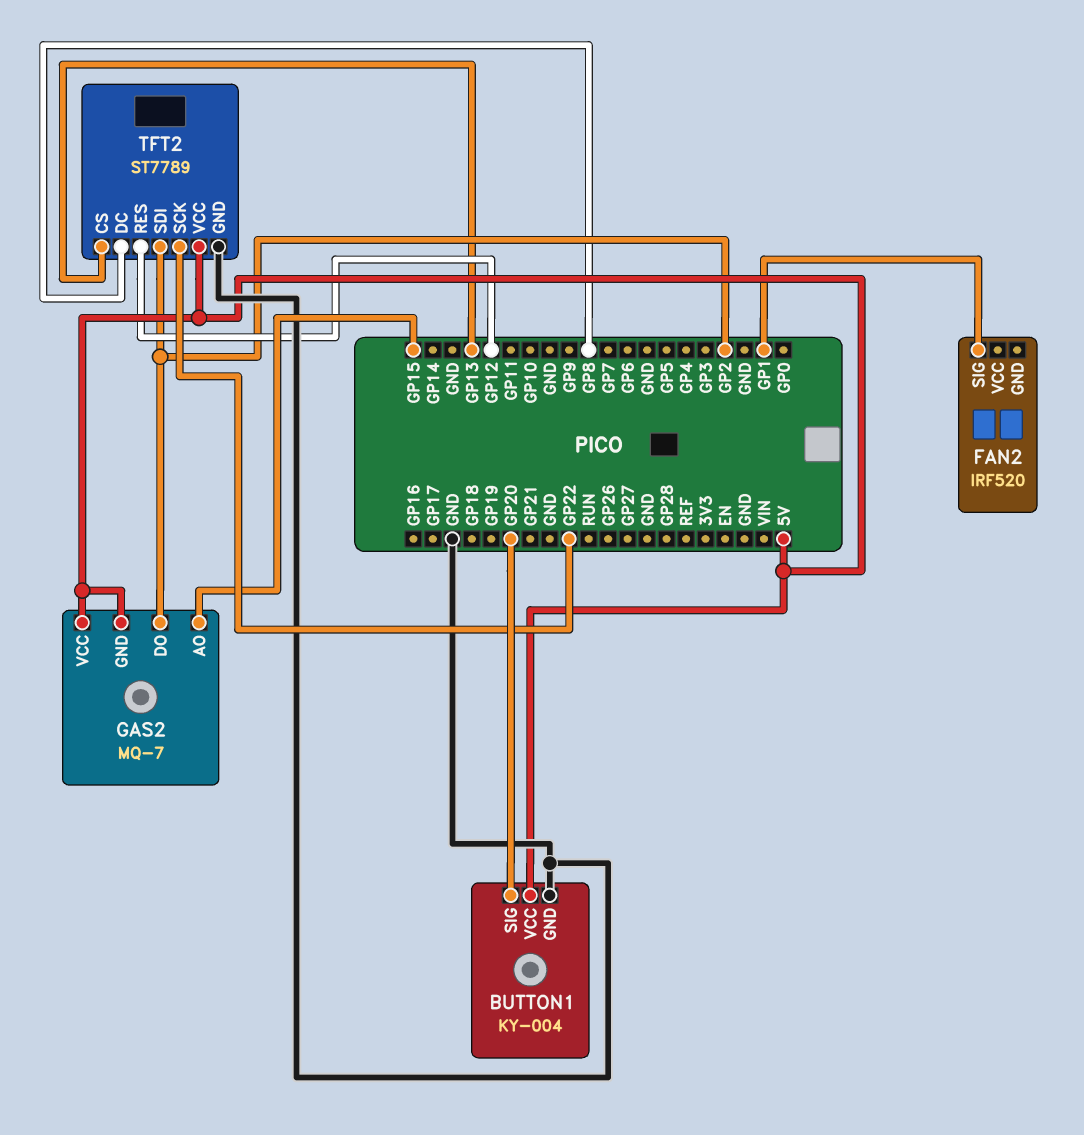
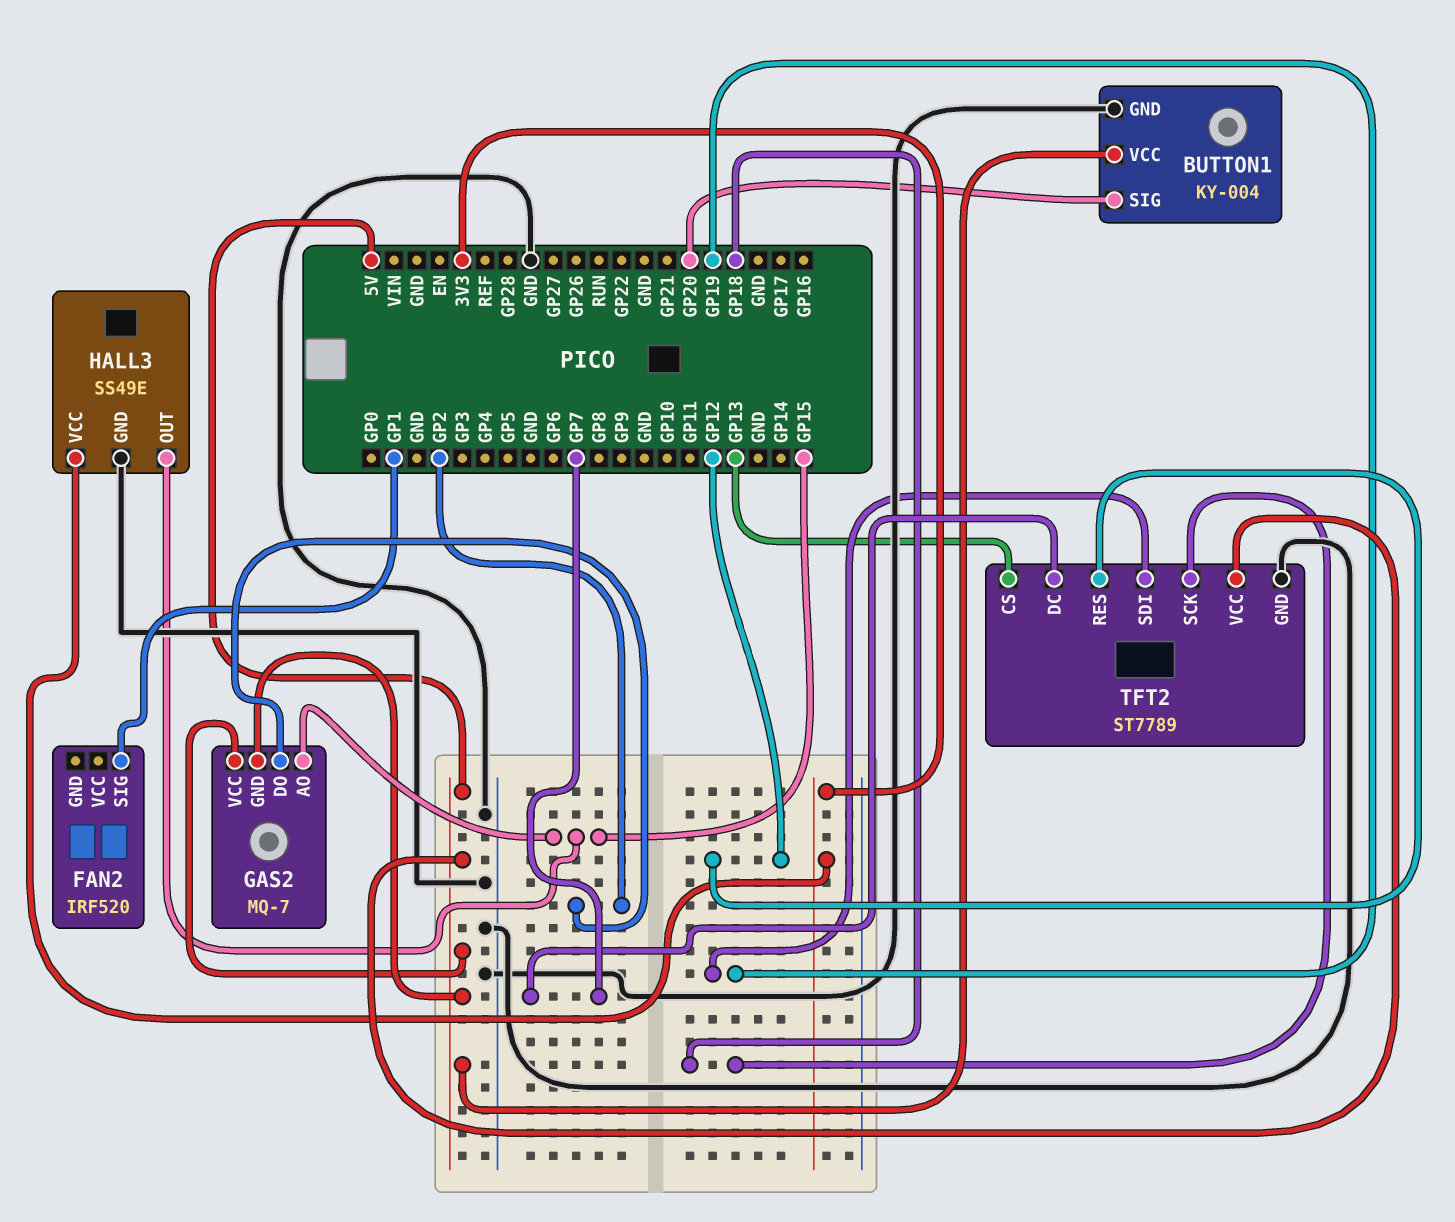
HALL3: none -> SS49E
HALL3 pin GND: none -> GND
HALL3 pin OUT: none -> GP15
HALL3 pin VCC: none -> 3V3
TFT2 pin DC: GP8 -> GP7
TFT2 pin SCK: GP22 -> GP18
TFT2 pin SDI: GP2 -> GP19

